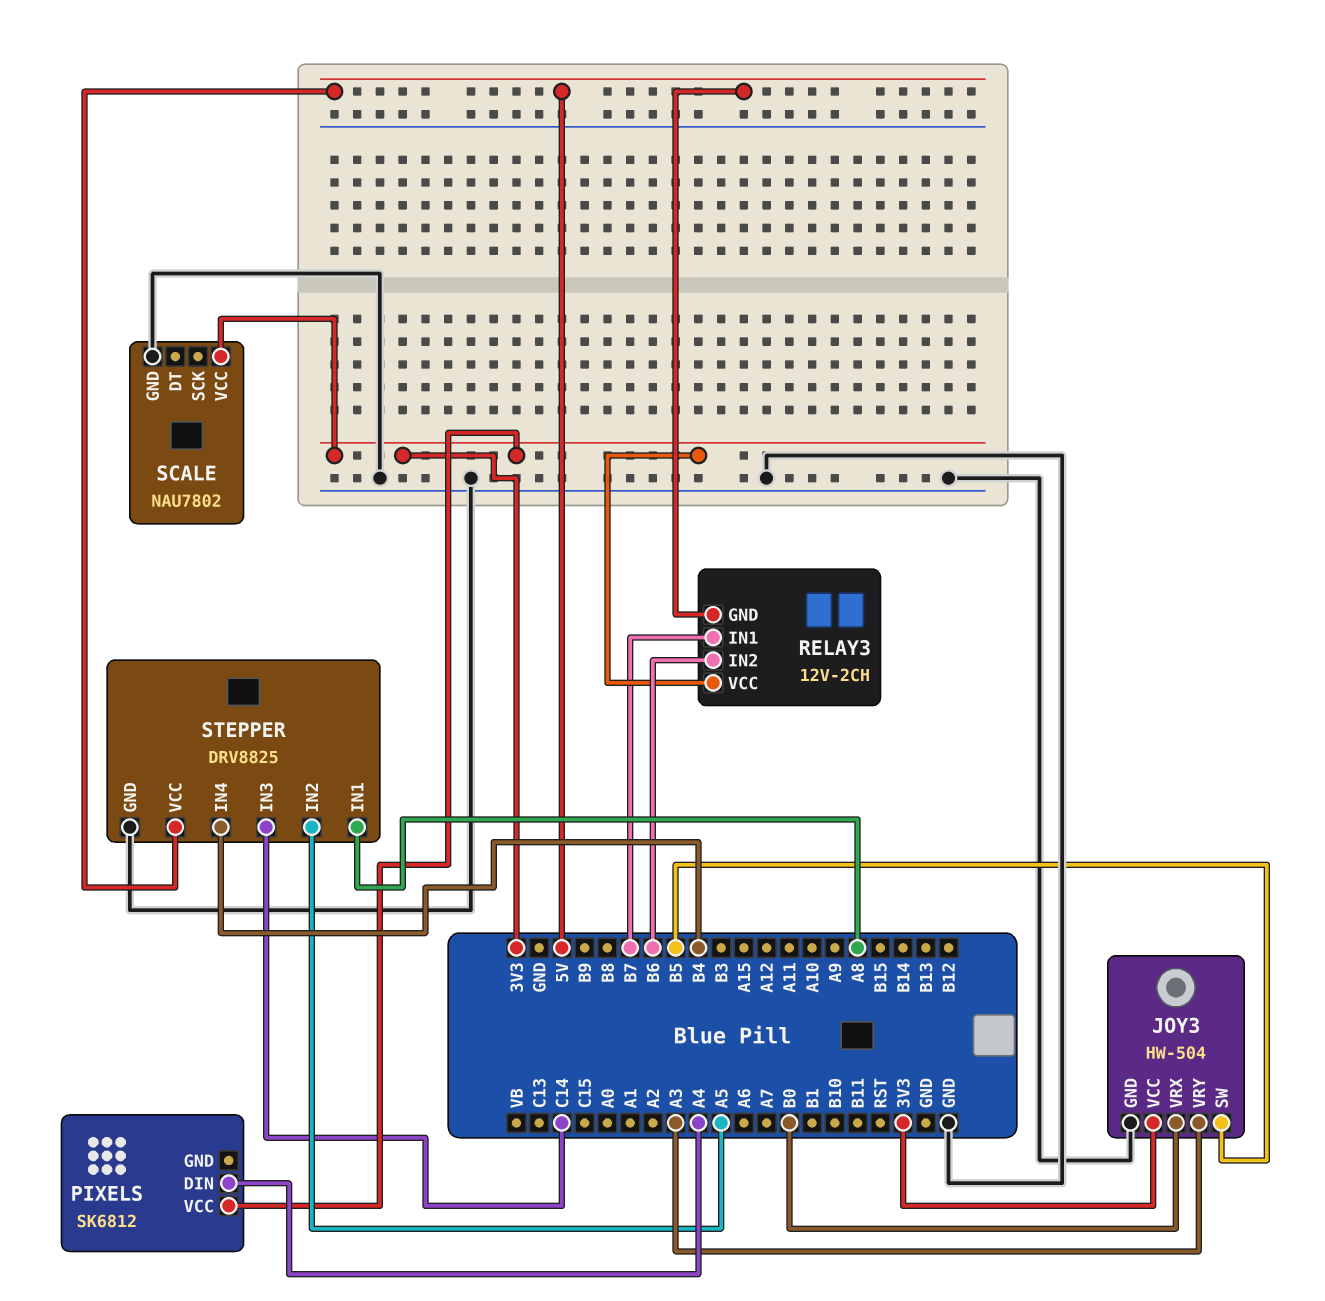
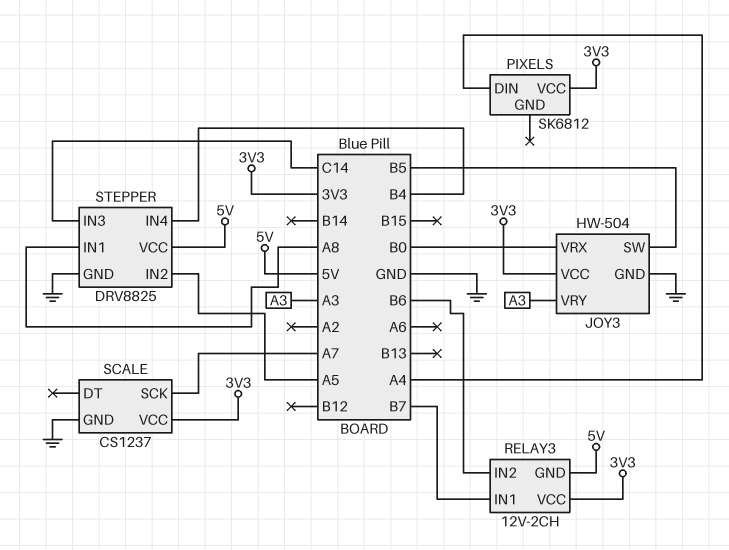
SCALE: NAU7802 -> CS1237
SCALE pin SCK: none -> A7

